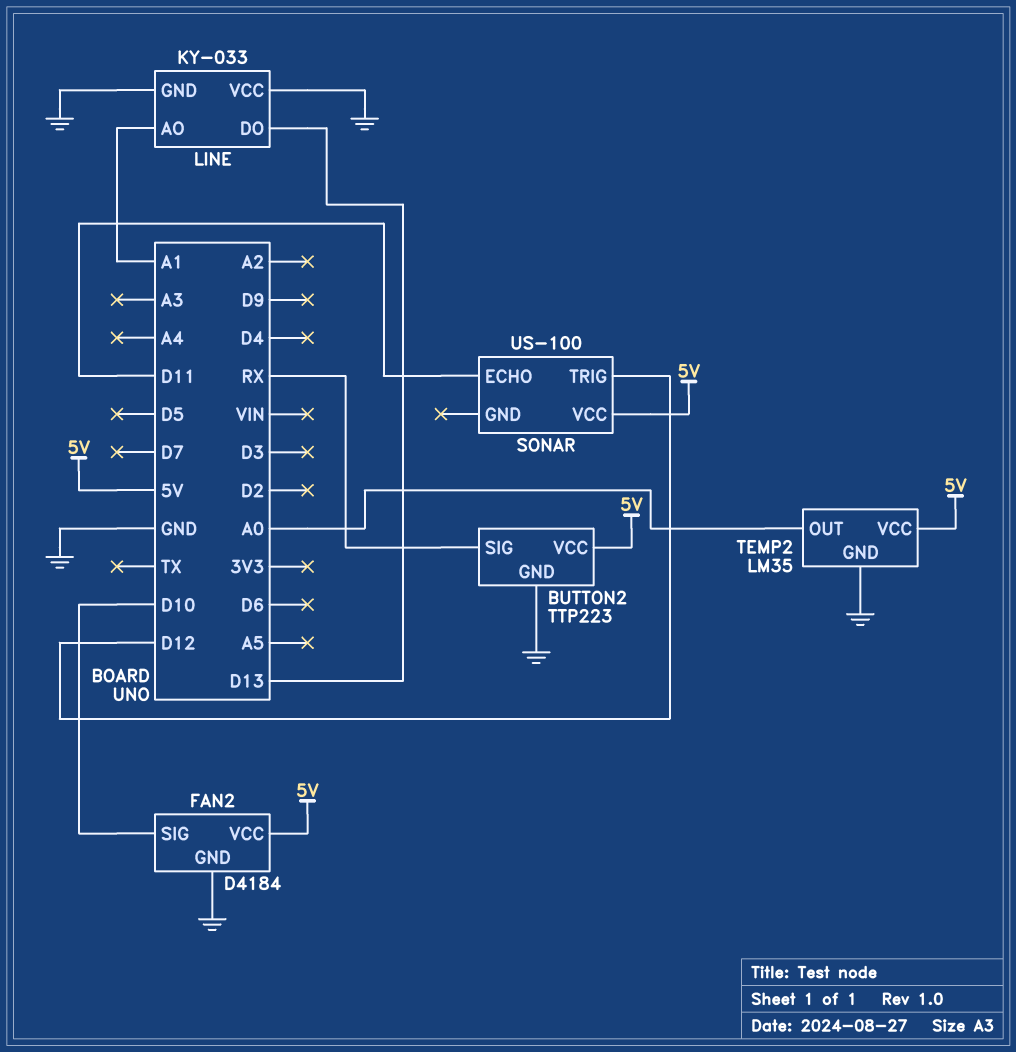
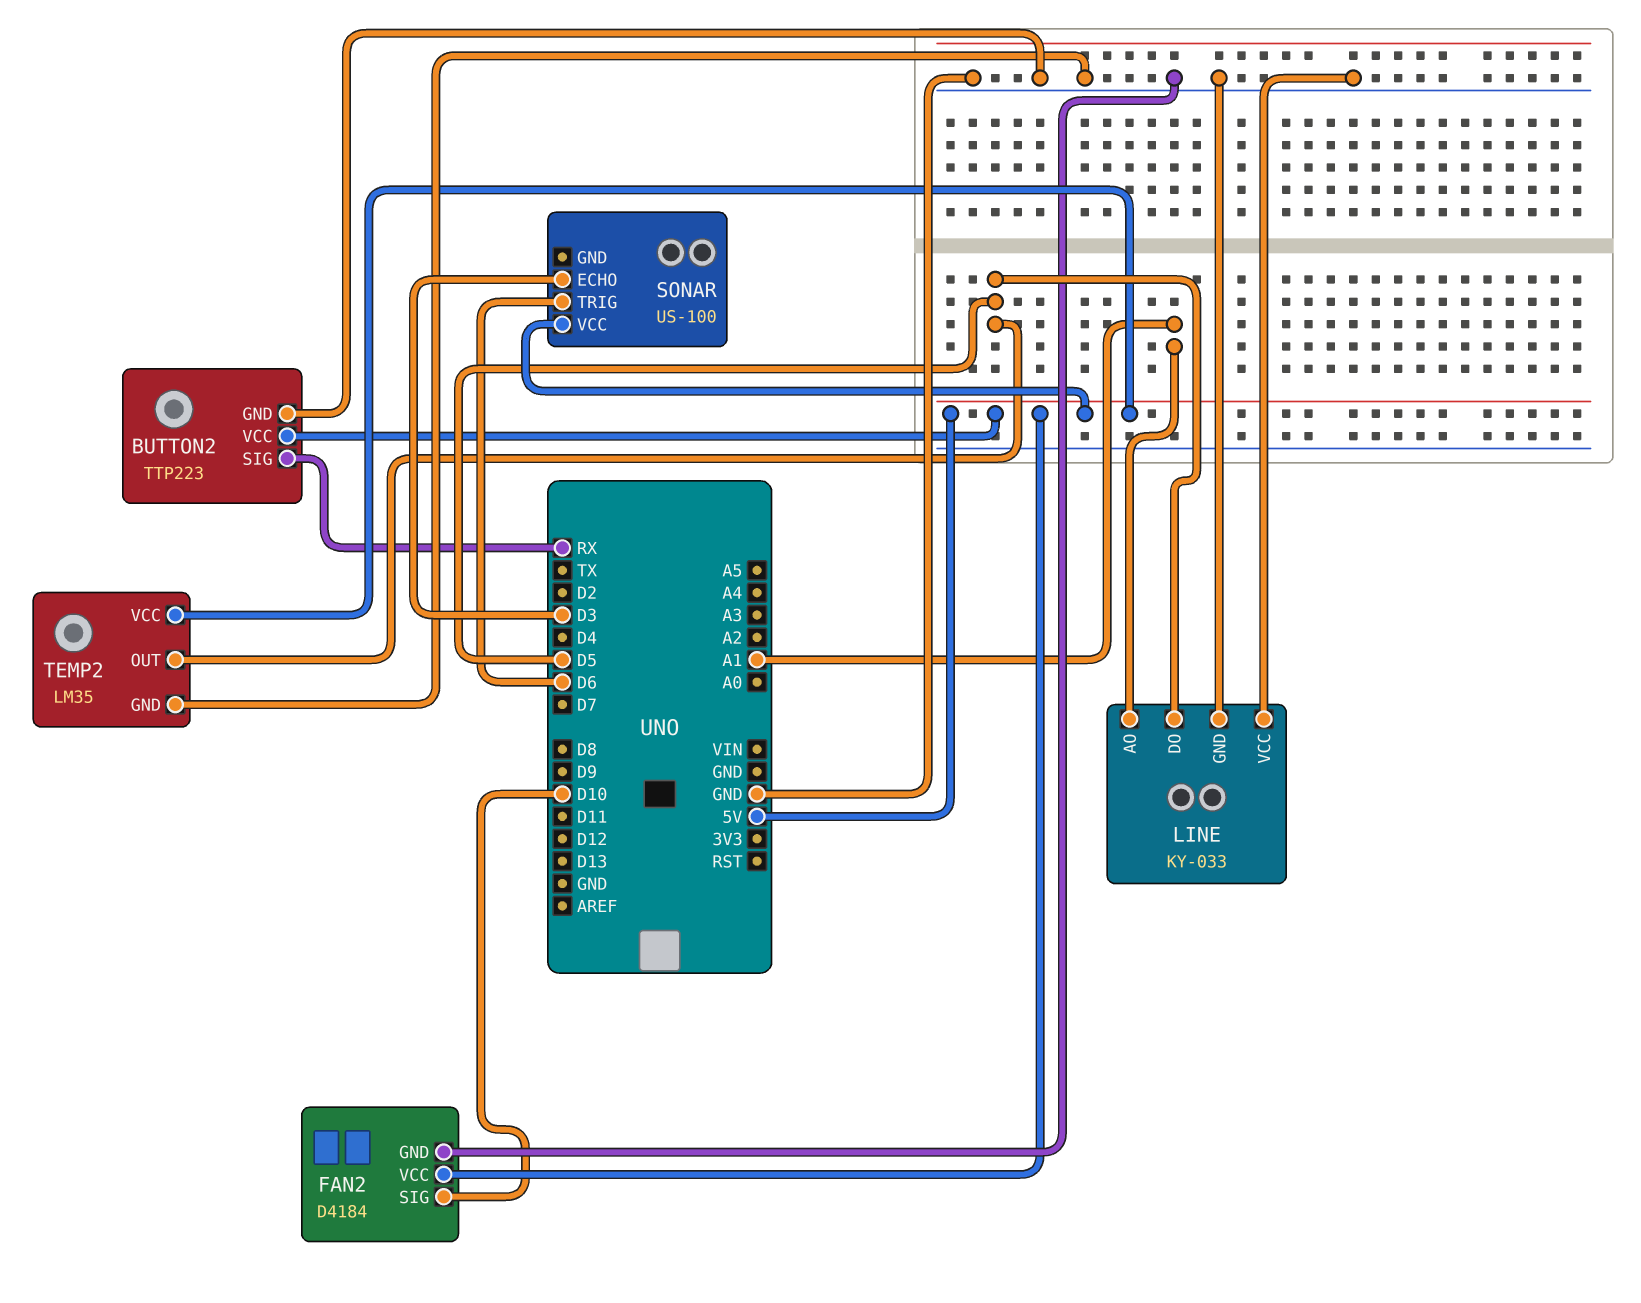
LINE pin DO: D13 -> D5
SONAR pin ECHO: D11 -> D3
SONAR pin TRIG: D12 -> D6
TEMP2 pin OUT: A0 -> D5

